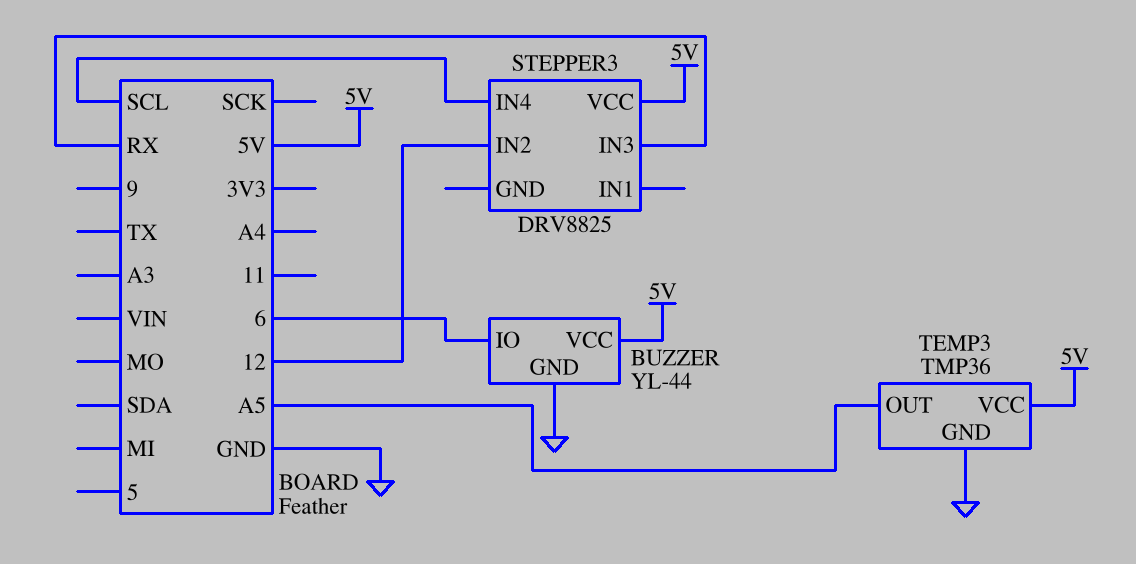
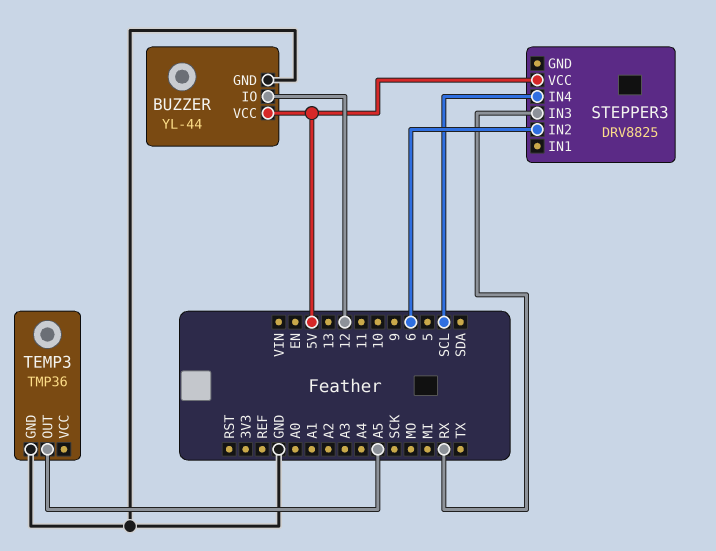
BUZZER pin IO: 6 -> 12
STEPPER3 pin IN2: 12 -> 6
TEMP3 pin VCC: 5V -> none

